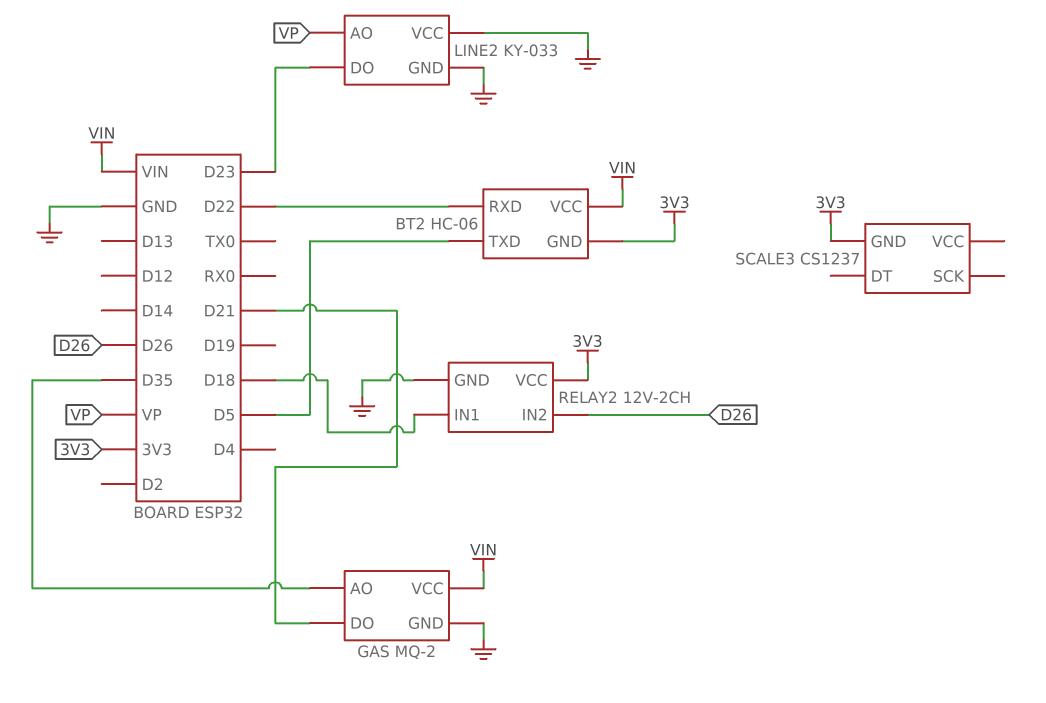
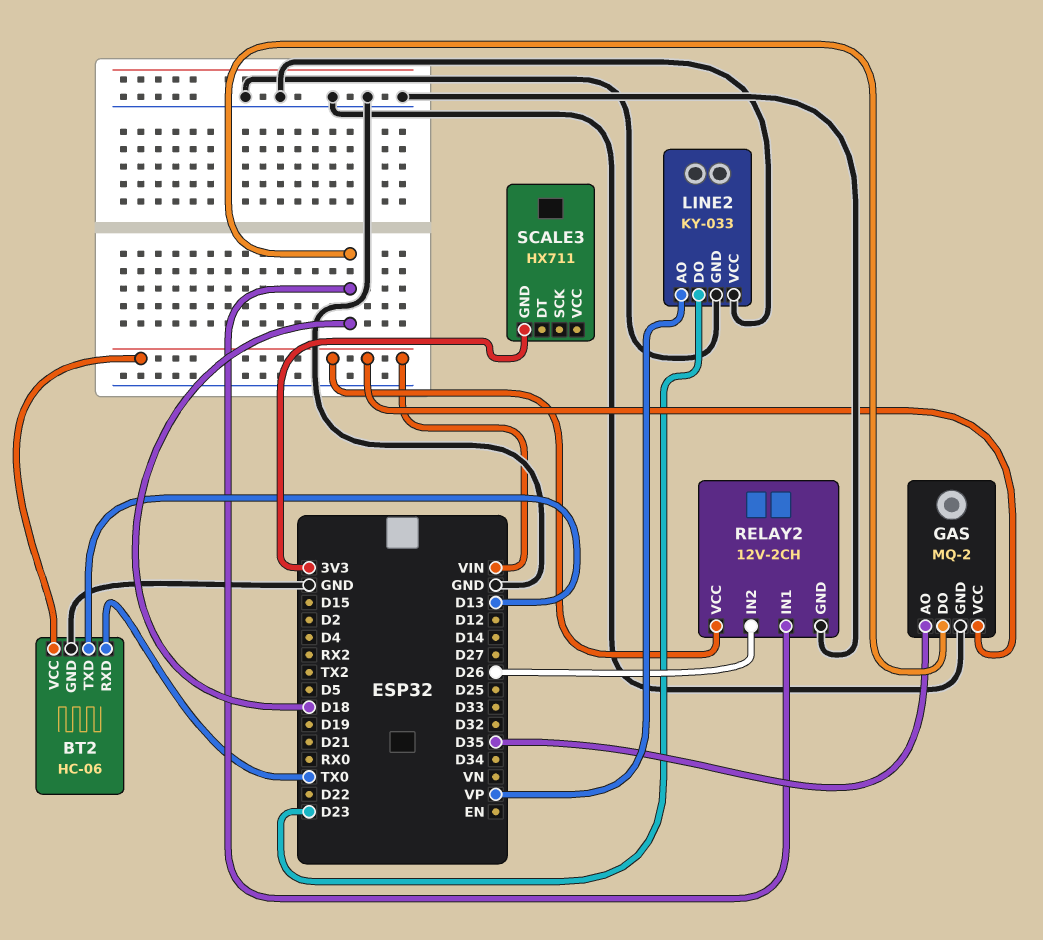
BT2 pin GND: 3V3 -> GND
BT2 pin RXD: D22 -> TX0
BT2 pin TXD: D5 -> D13
GAS pin DO: D21 -> D18
RELAY2 pin VCC: 3V3 -> VIN
SCALE3: CS1237 -> HX711

